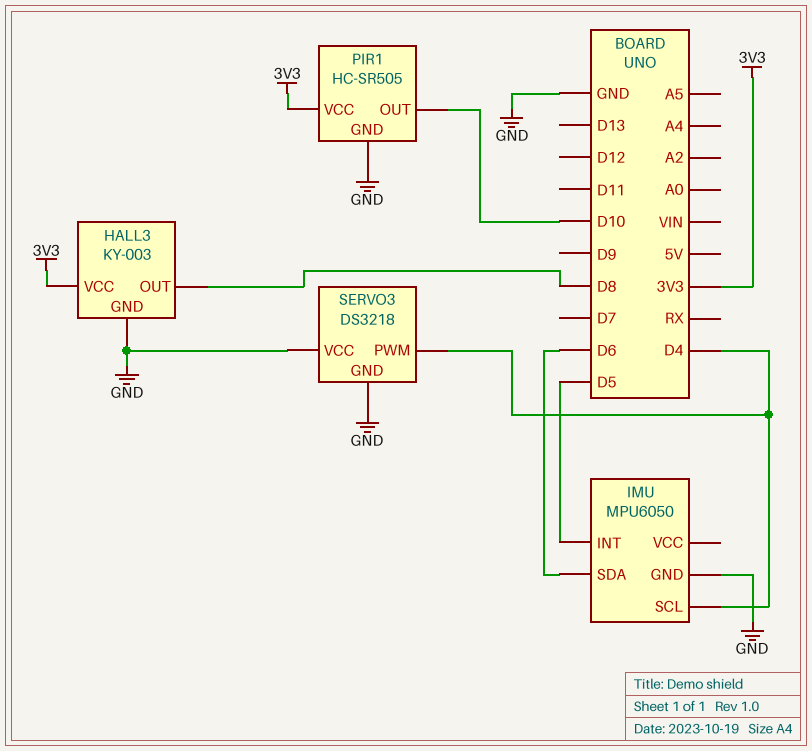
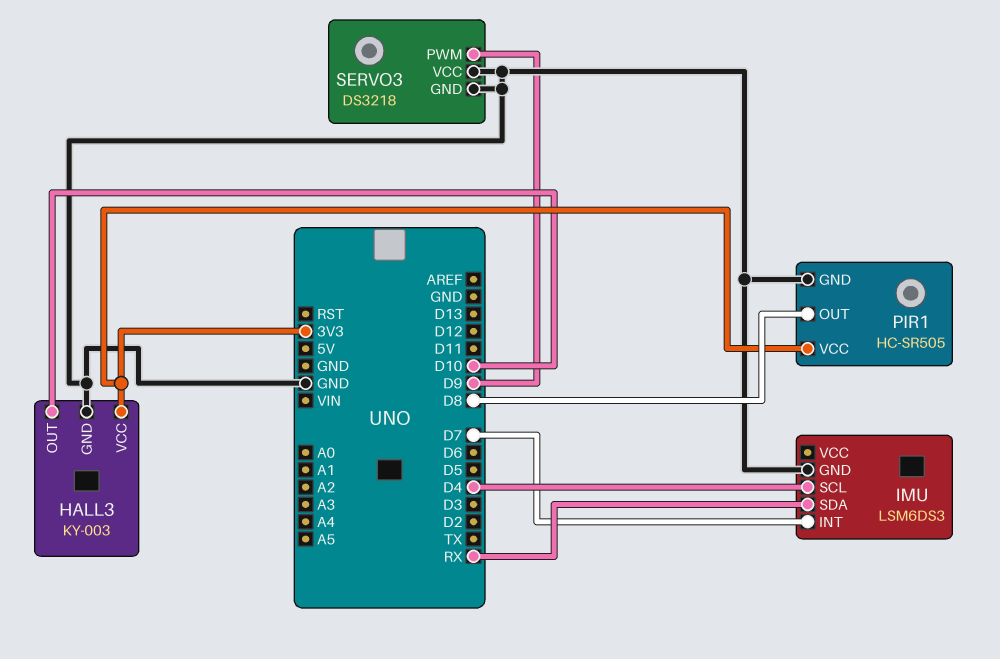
HALL3 pin OUT: D8 -> D10
IMU: MPU6050 -> LSM6DS3
IMU pin INT: D5 -> D7
IMU pin SDA: D6 -> RX
PIR1 pin OUT: D10 -> D8
SERVO3 pin PWM: D4 -> D9

